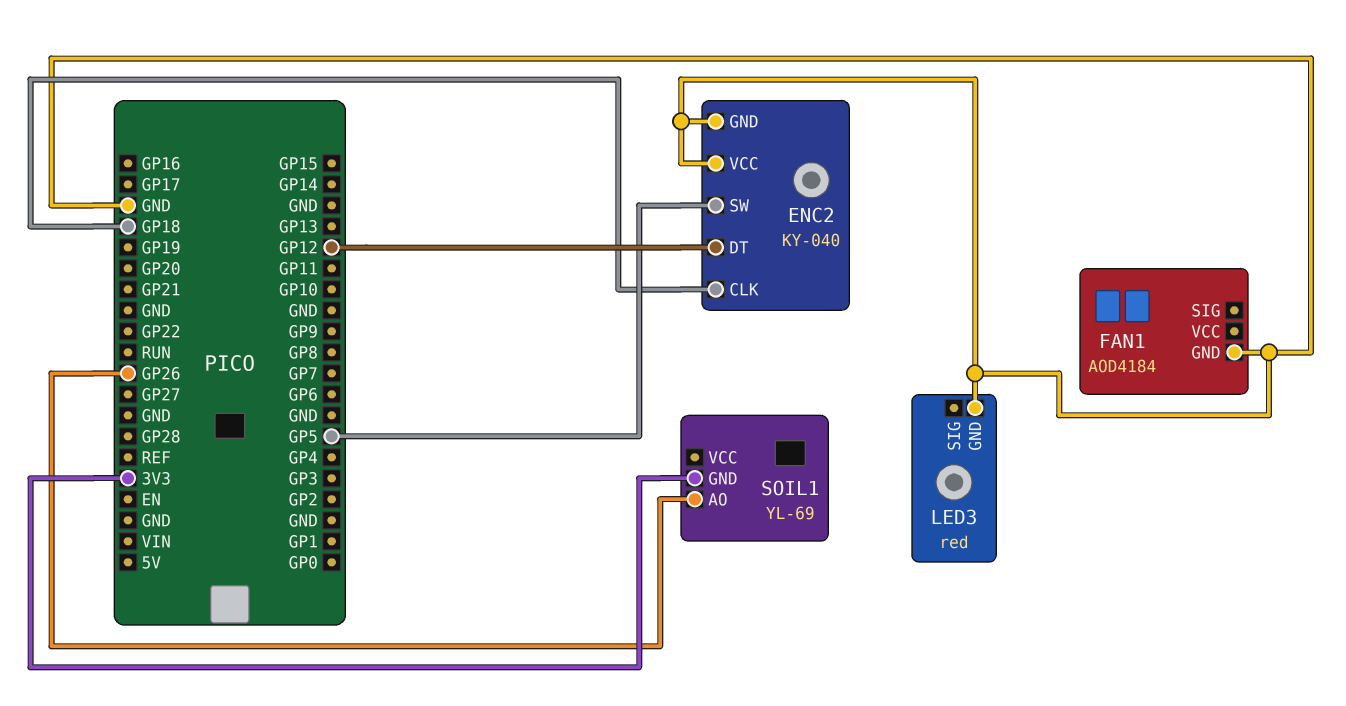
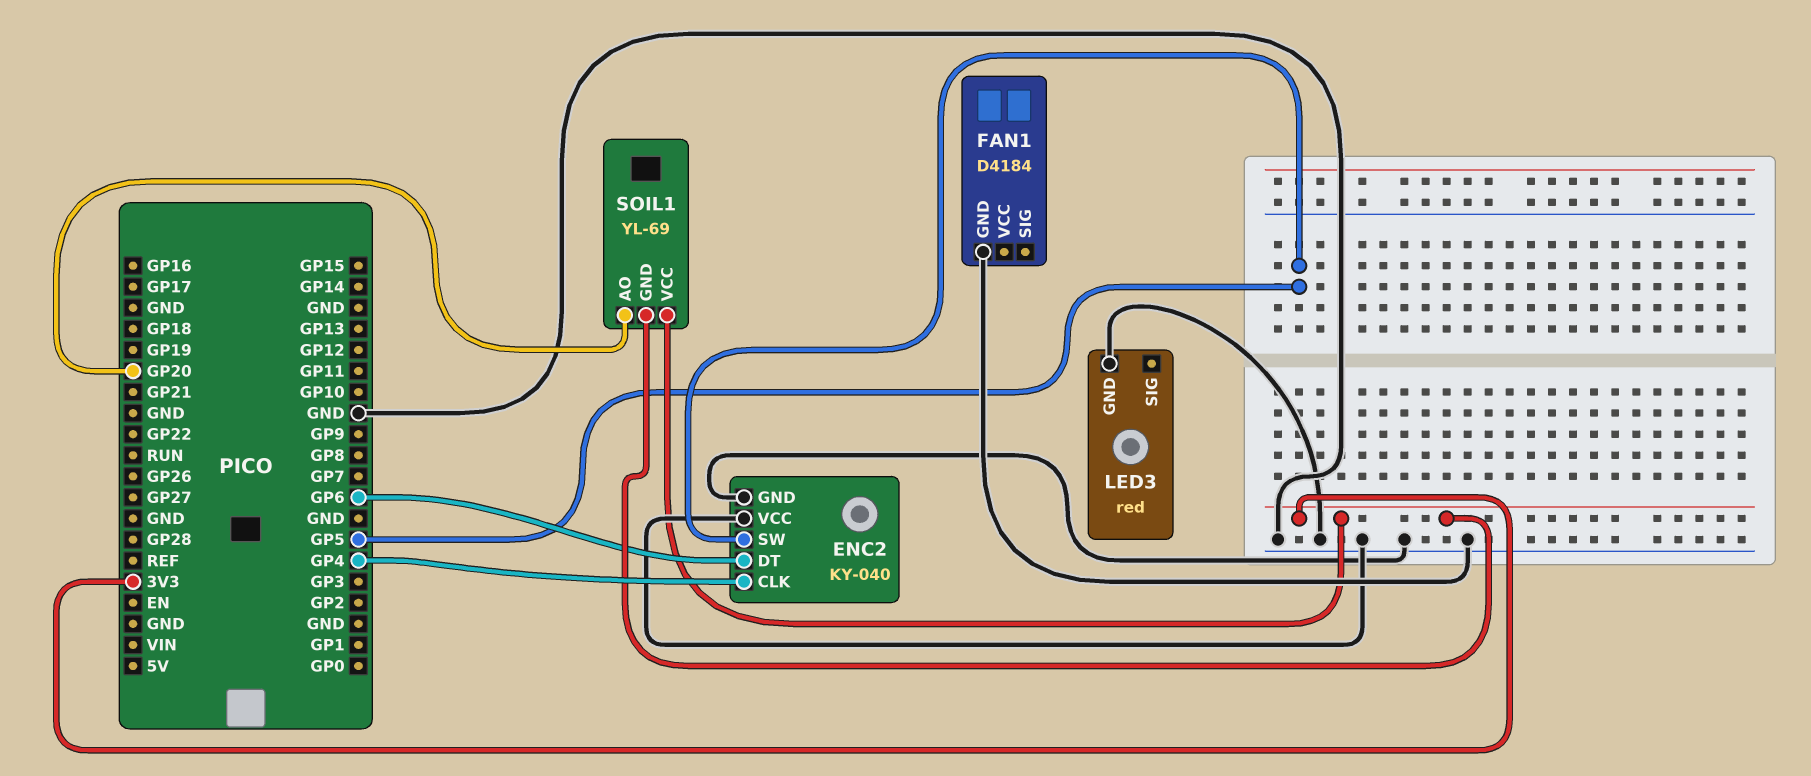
ENC2 pin CLK: GP18 -> GP4
ENC2 pin DT: GP12 -> GP6
FAN1: AOD4184 -> D4184
SOIL1 pin AO: GP26 -> GP20
SOIL1 pin VCC: none -> 3V3

